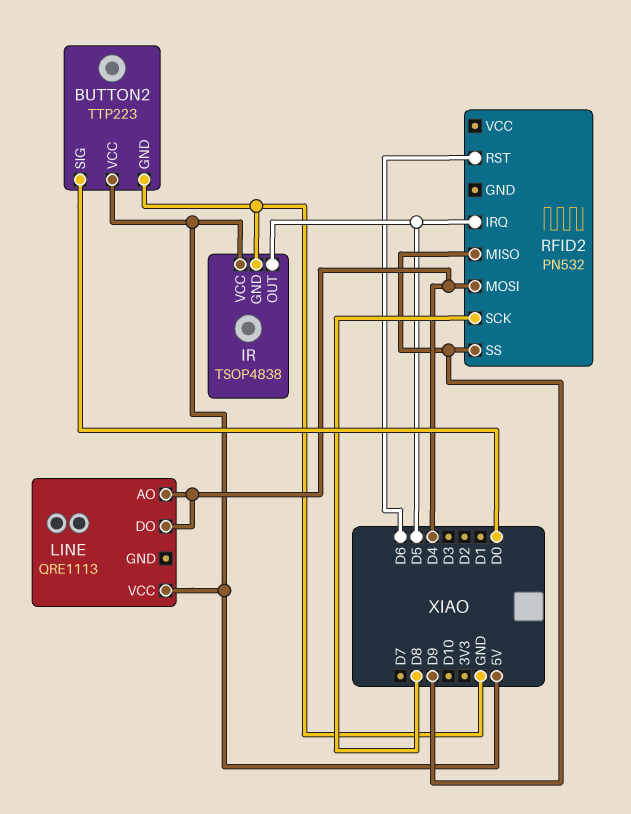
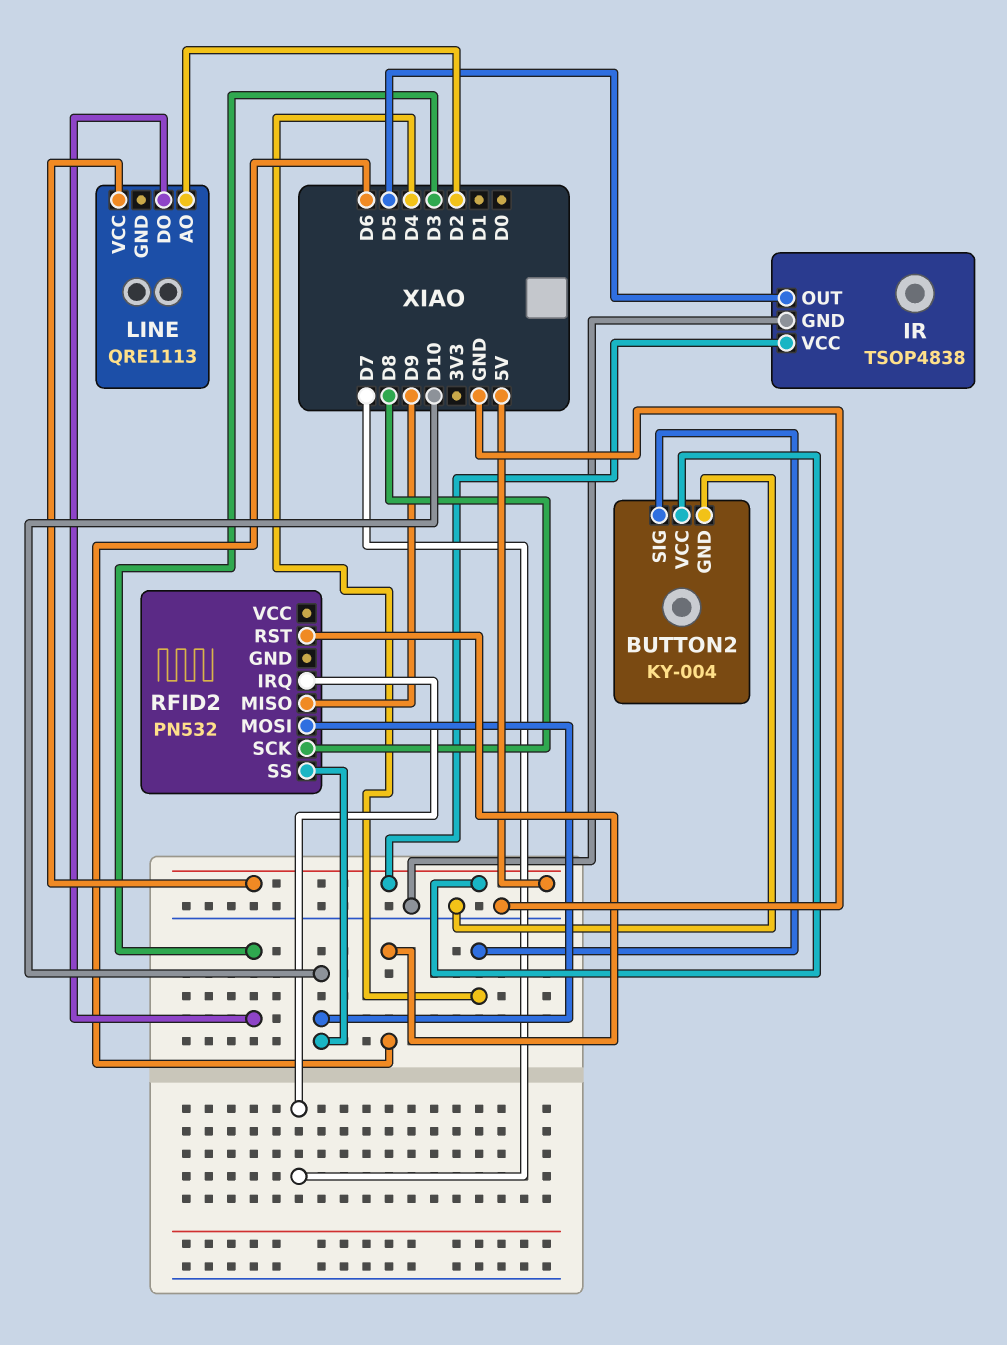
BUTTON2: TTP223 -> KY-004
BUTTON2 pin SIG: D0 -> D4
LINE pin AO: D4 -> D2
LINE pin DO: D4 -> D3
RFID2 pin IRQ: D5 -> D7
RFID2 pin MOSI: D4 -> D10
RFID2 pin SS: D9 -> D10

